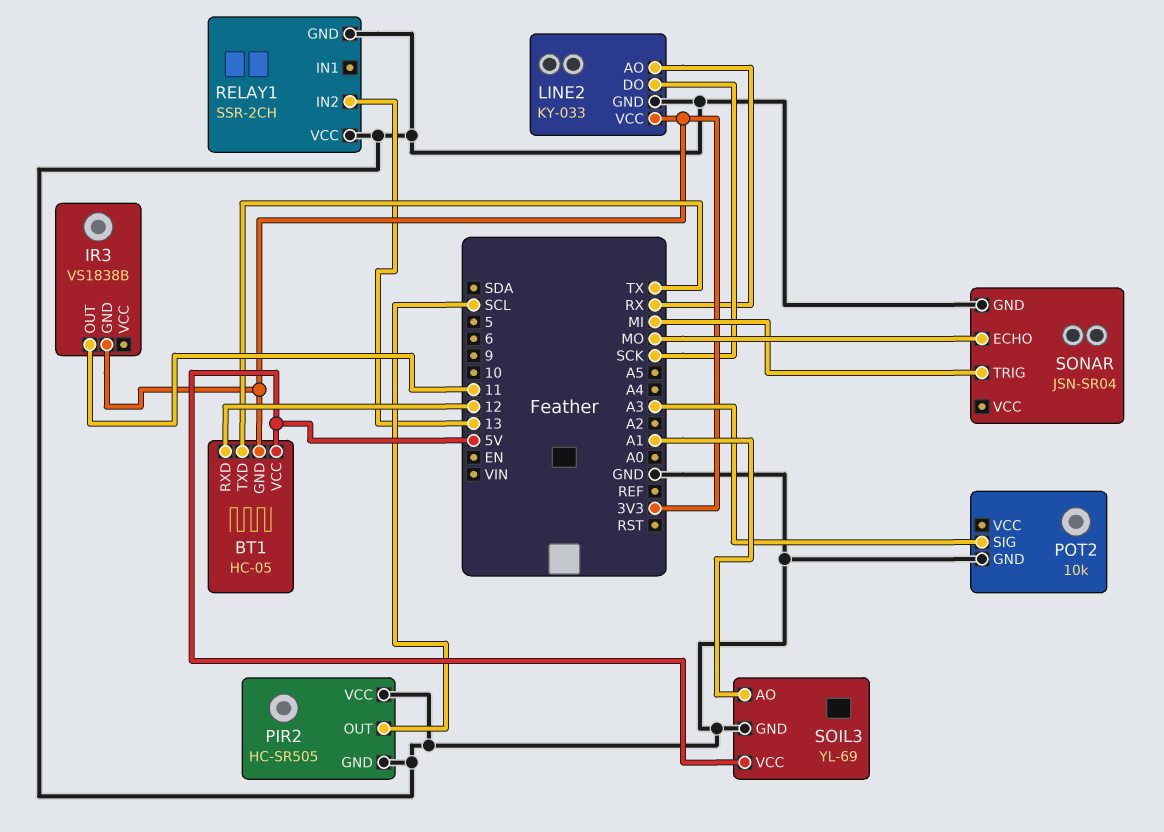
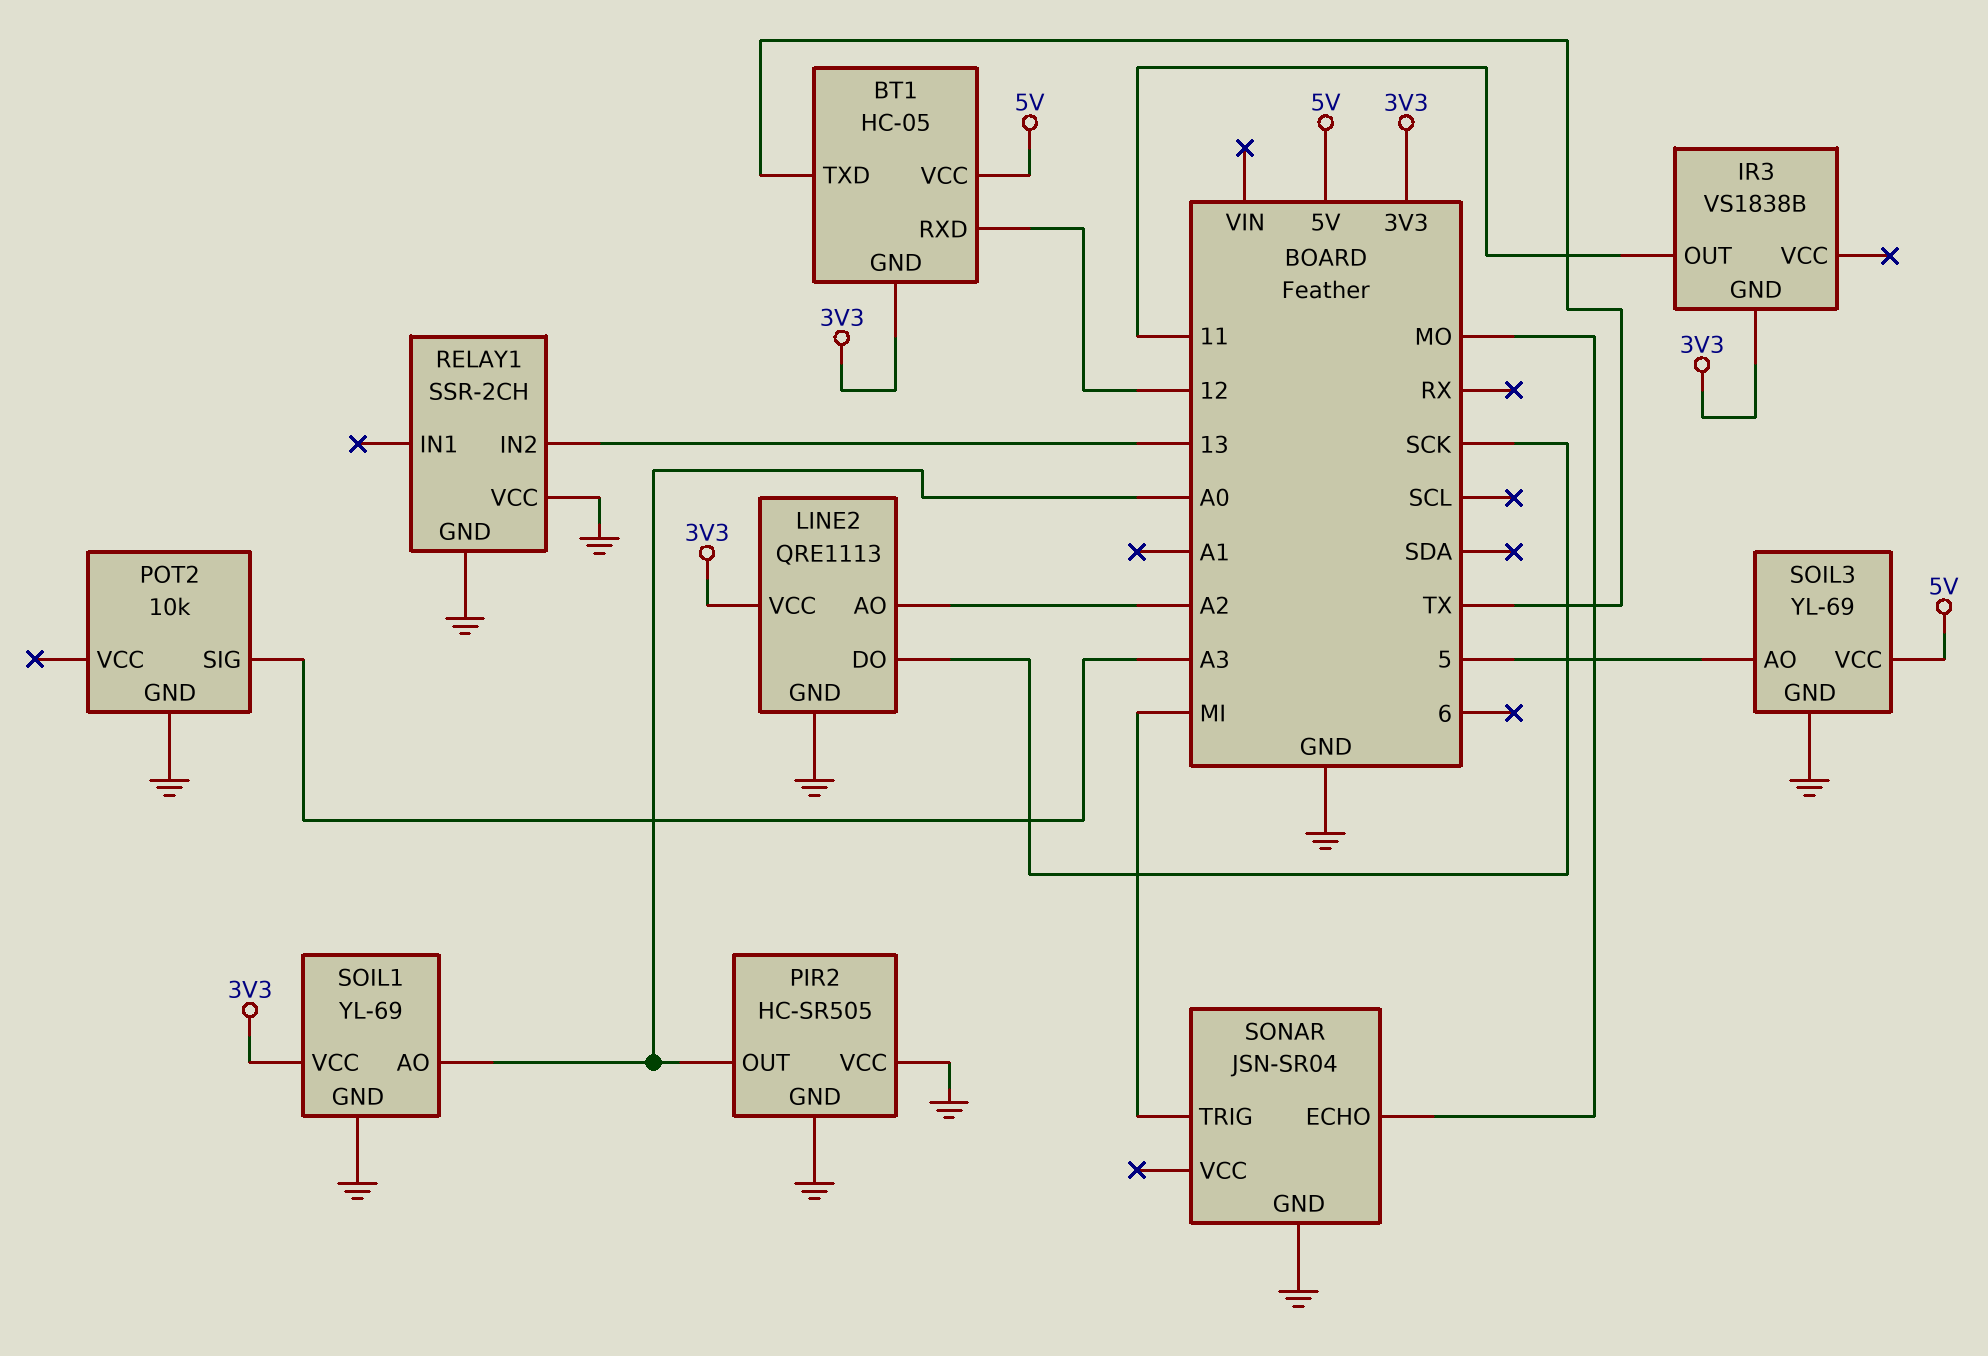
LINE2: KY-033 -> QRE1113
LINE2 pin AO: RX -> A2
PIR2 pin OUT: SCL -> A0
SOIL1: none -> YL-69
SOIL1 pin AO: none -> A0
SOIL1 pin GND: none -> GND
SOIL1 pin VCC: none -> 3V3
SOIL3 pin AO: A1 -> 5

